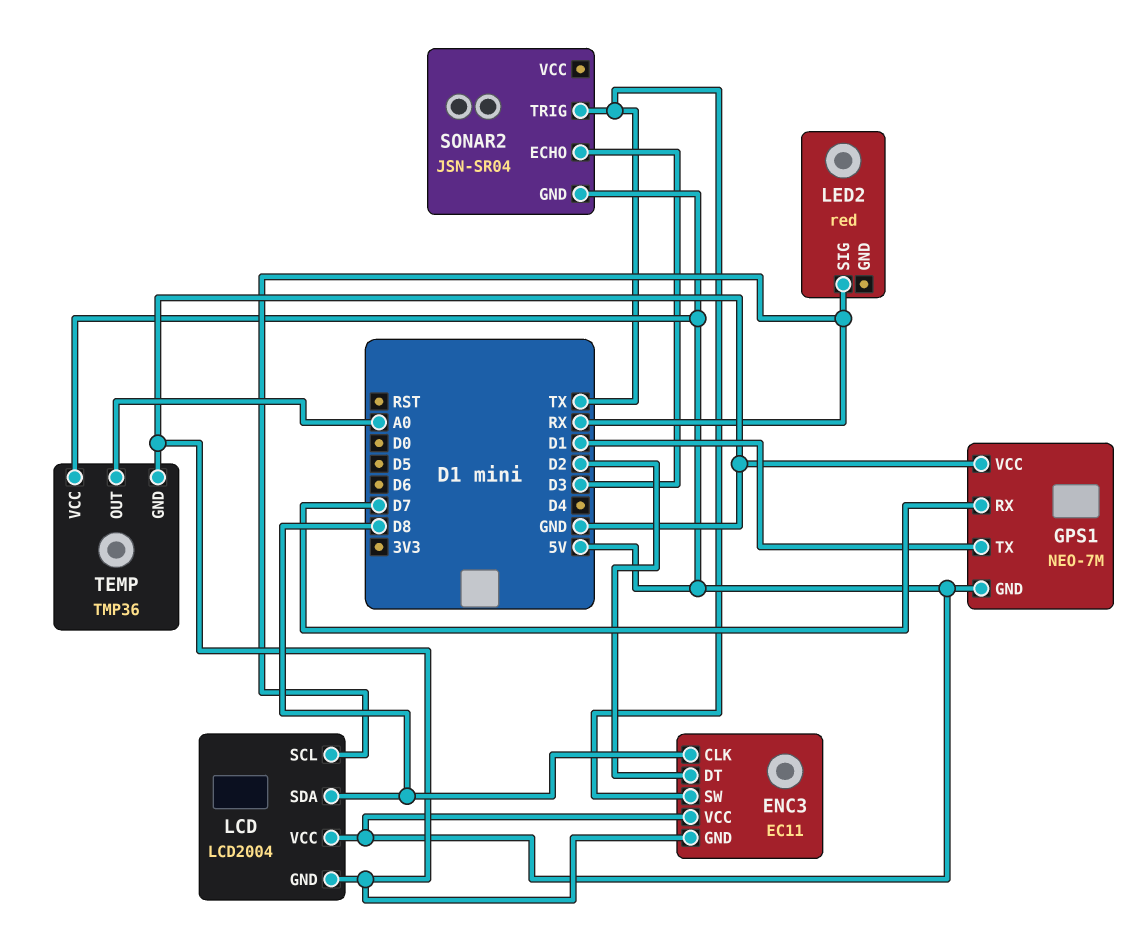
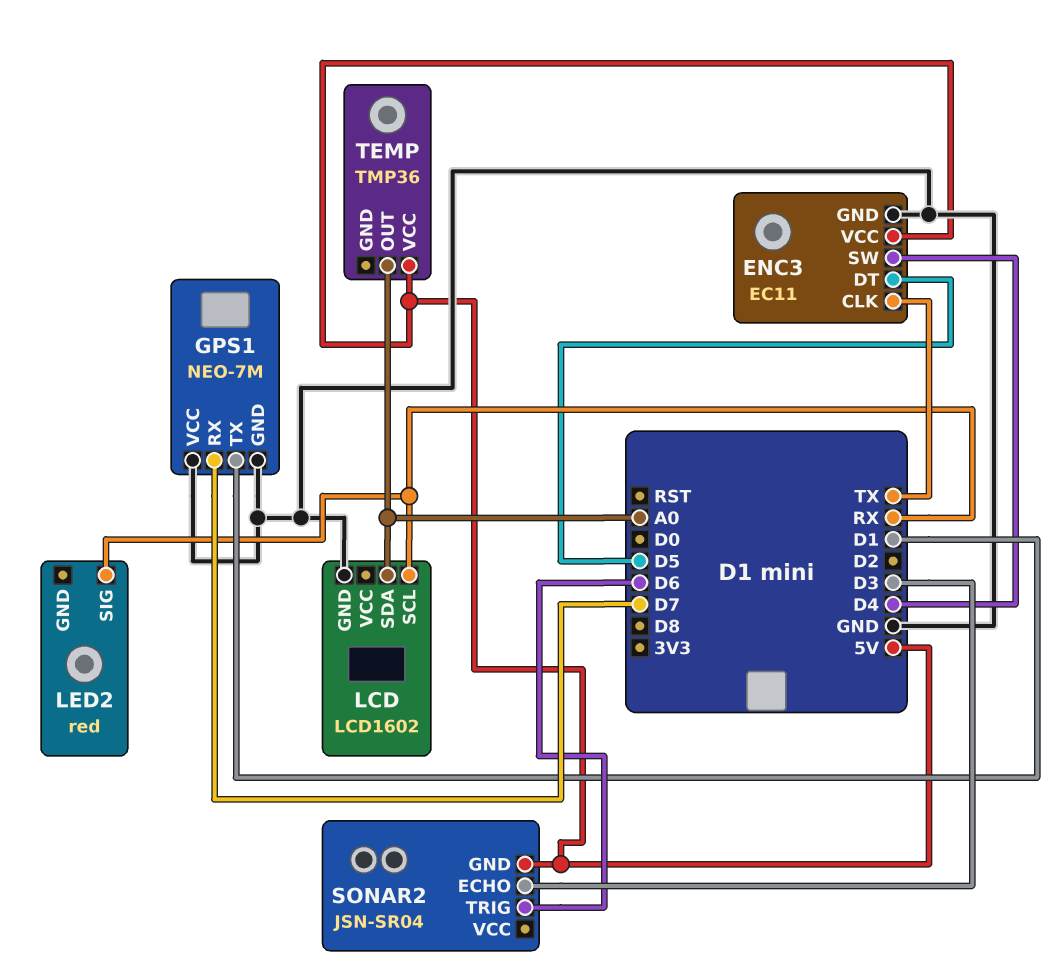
ENC3 pin CLK: D8 -> TX
ENC3 pin DT: D2 -> D5
ENC3 pin SW: TX -> D4
GPS1 pin GND: 5V -> GND
LCD: LCD2004 -> LCD1602
LCD pin SDA: D8 -> A0
LCD pin VCC: 5V -> none
SONAR2 pin TRIG: TX -> D6
TEMP pin GND: GND -> none

